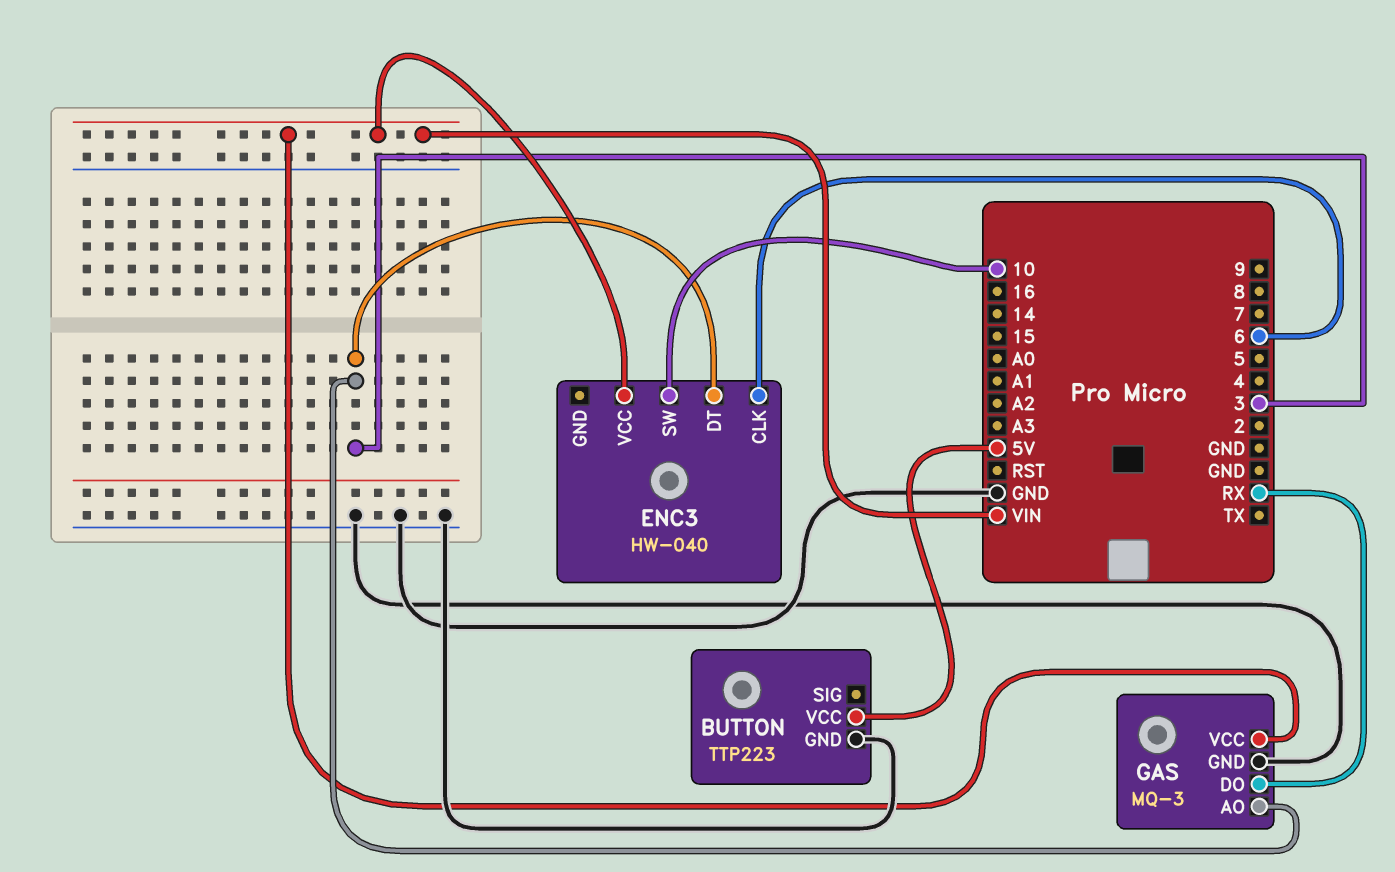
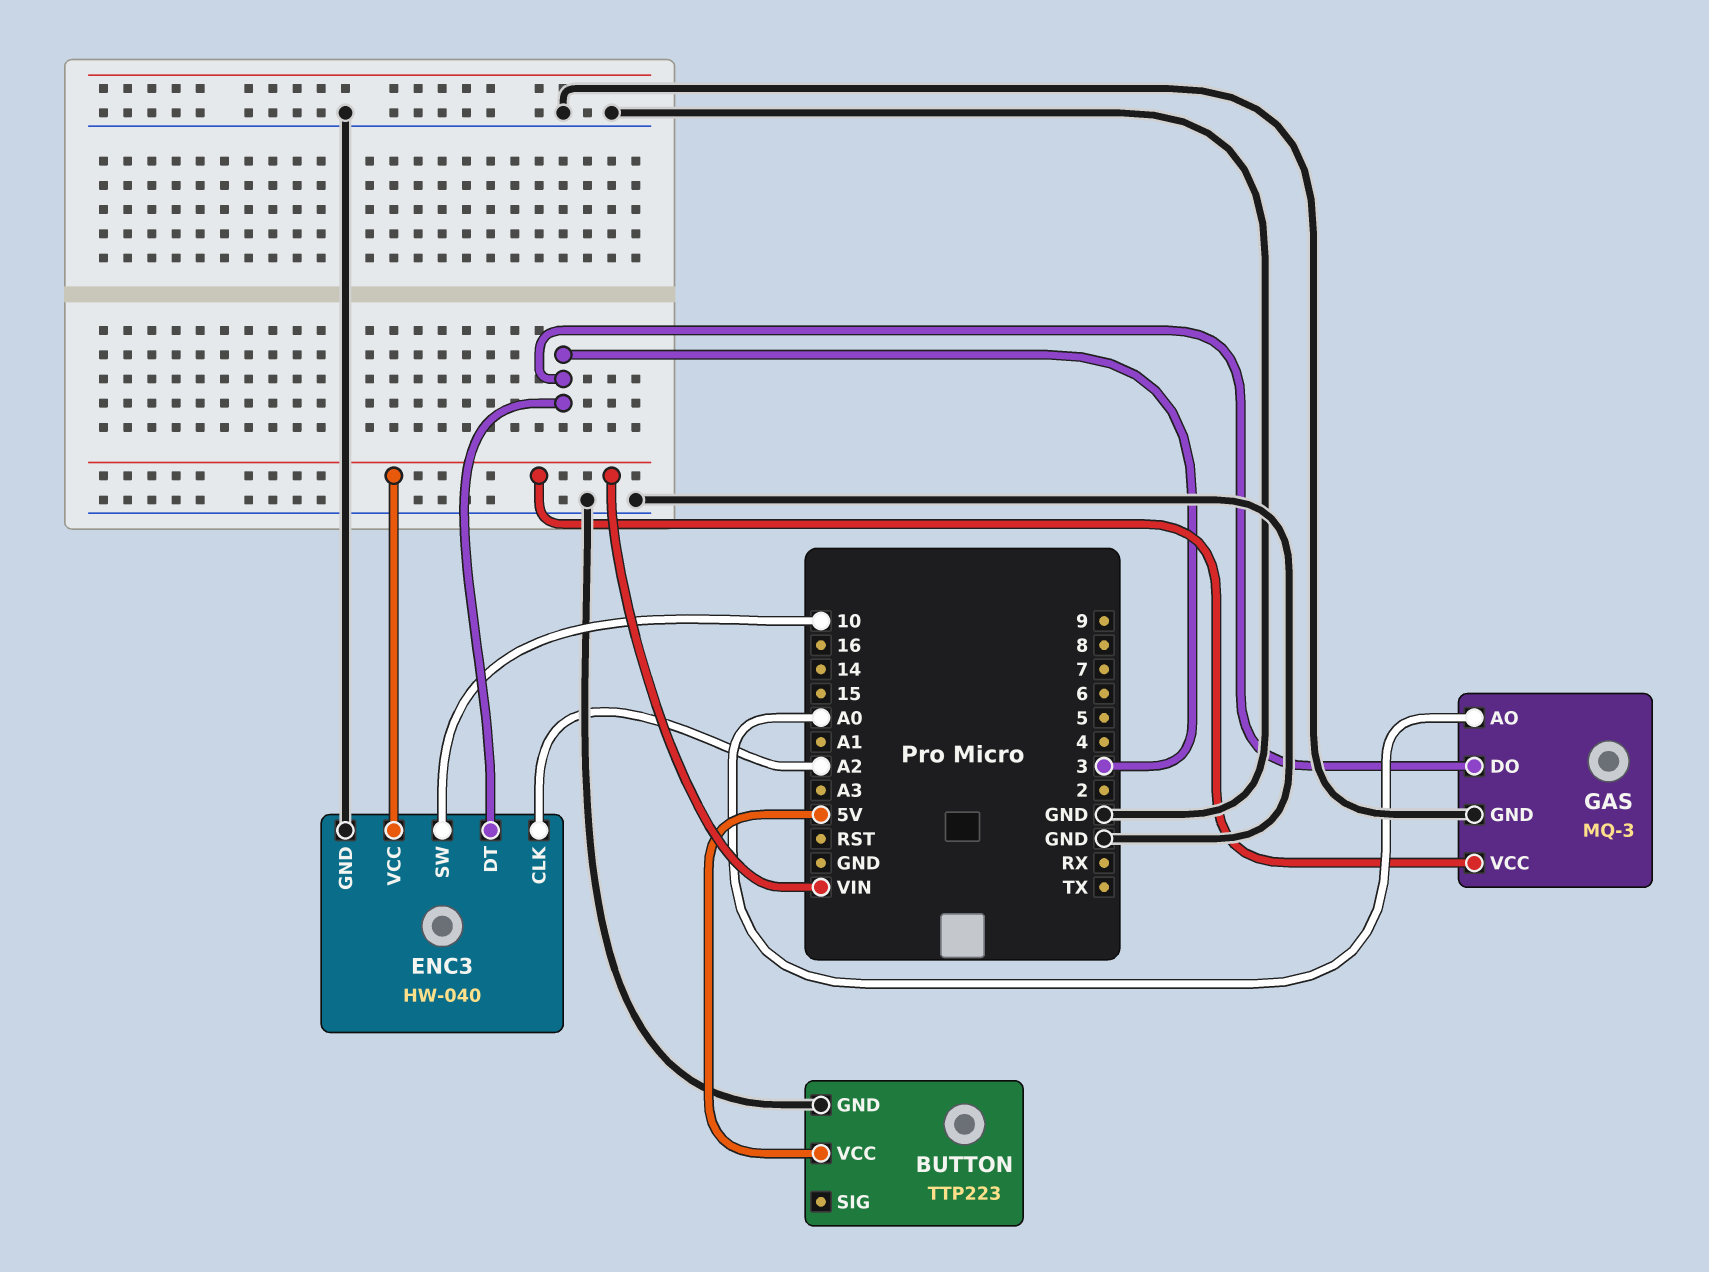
ENC3 pin CLK: 6 -> A2
ENC3 pin GND: none -> GND
GAS pin AO: 3 -> A0
GAS pin DO: RX -> 3

